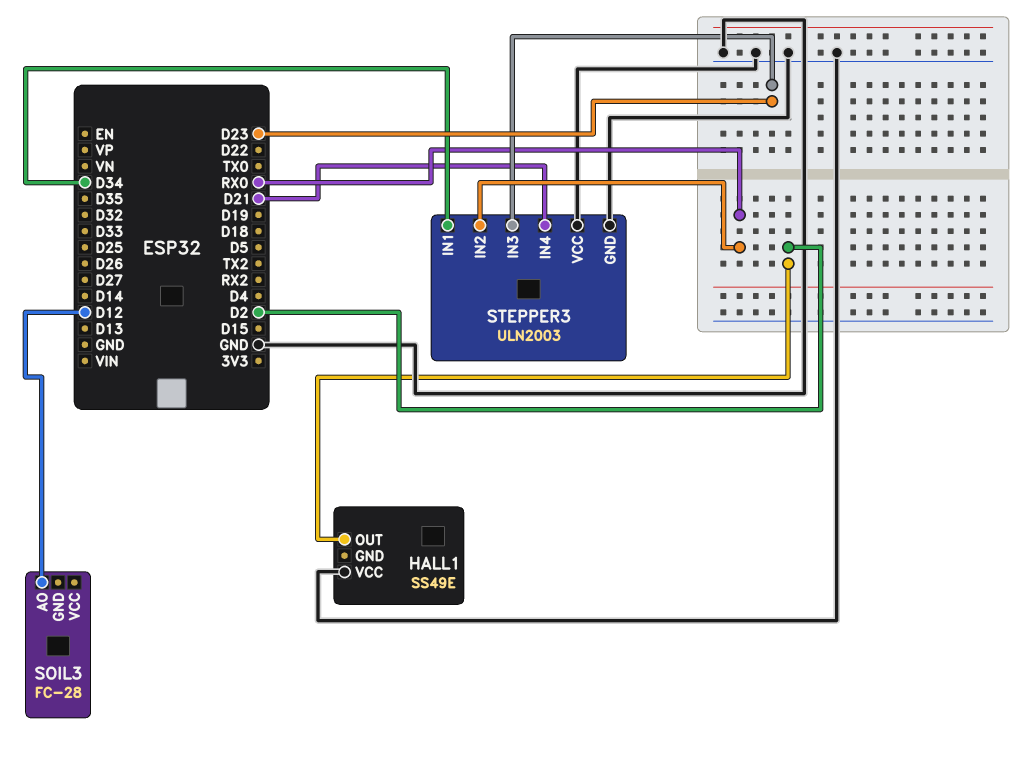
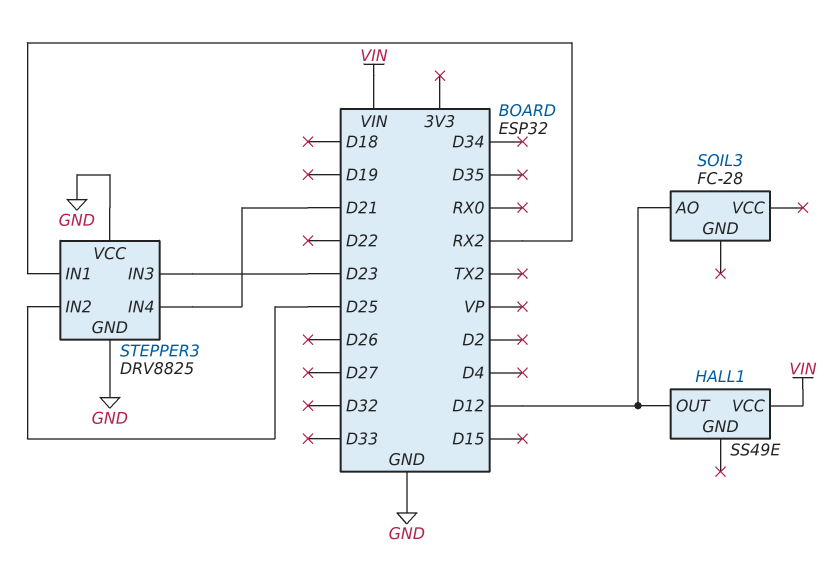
HALL1 pin OUT: D2 -> D12
HALL1 pin VCC: GND -> VIN
STEPPER3: ULN2003 -> DRV8825
STEPPER3 pin IN1: D34 -> RX2
STEPPER3 pin IN2: RX0 -> D25

